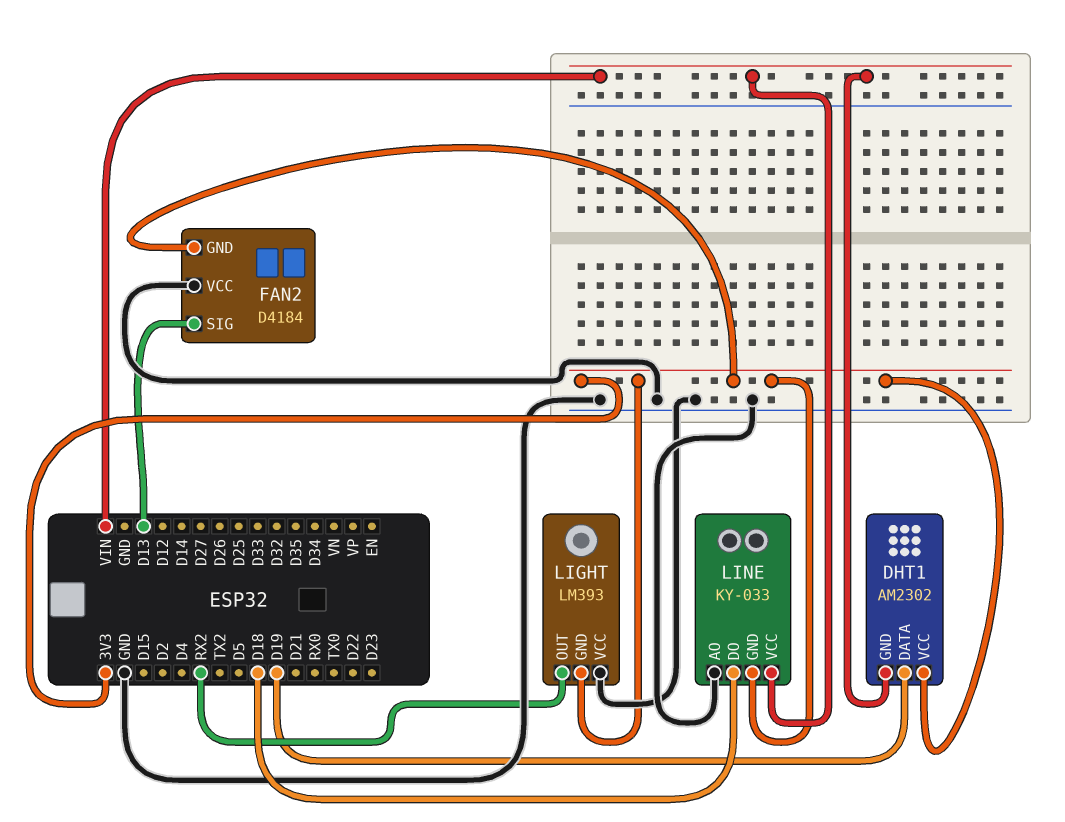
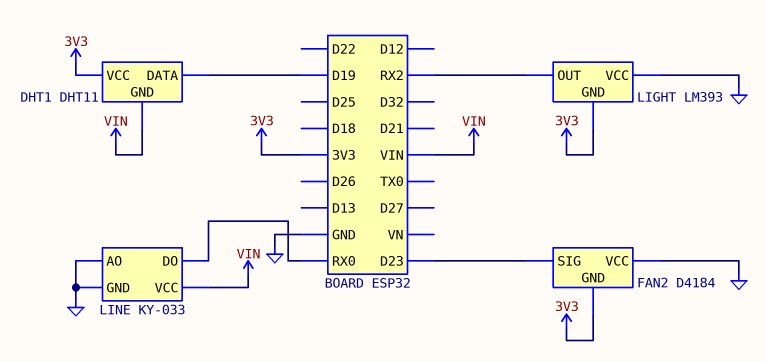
DHT1: AM2302 -> DHT11
FAN2 pin SIG: D13 -> D23
LINE pin DO: D18 -> RX0
LINE pin GND: 3V3 -> GND

